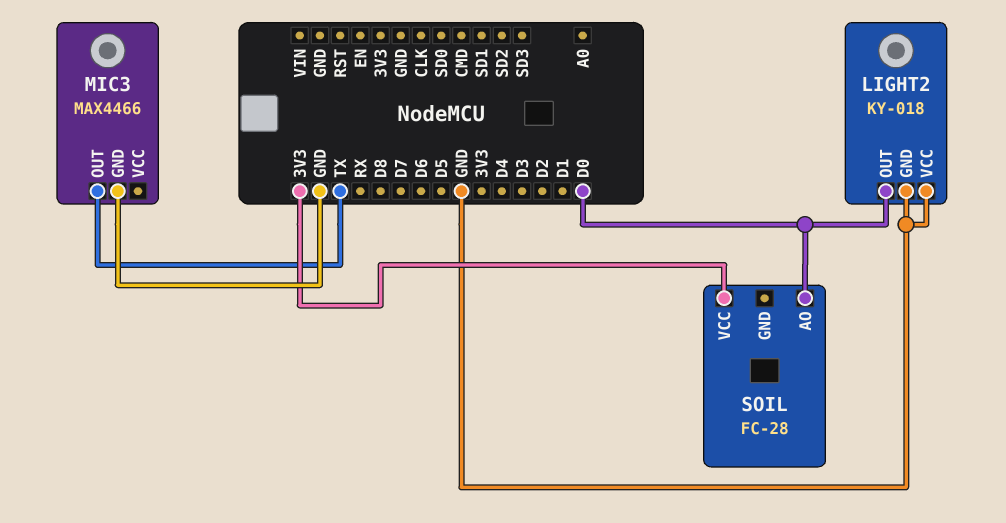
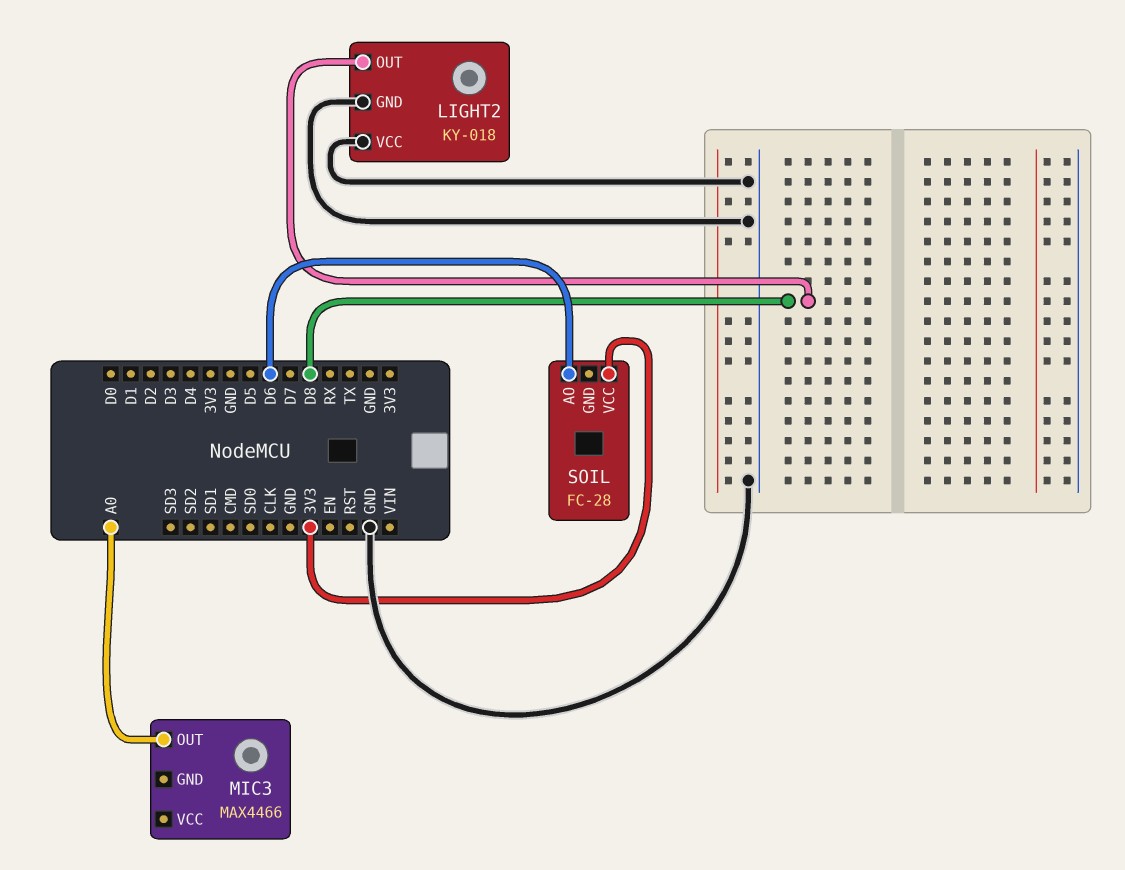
LIGHT2 pin OUT: D0 -> D8
MIC3 pin GND: GND -> none
MIC3 pin OUT: TX -> A0
SOIL pin AO: D0 -> D6

